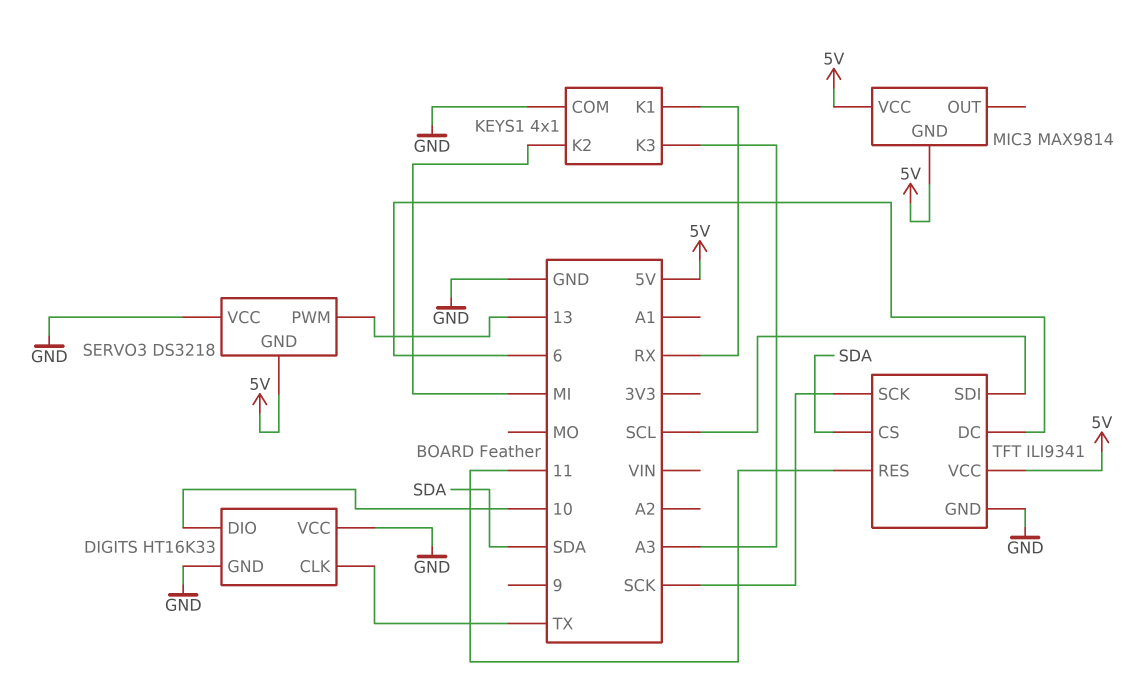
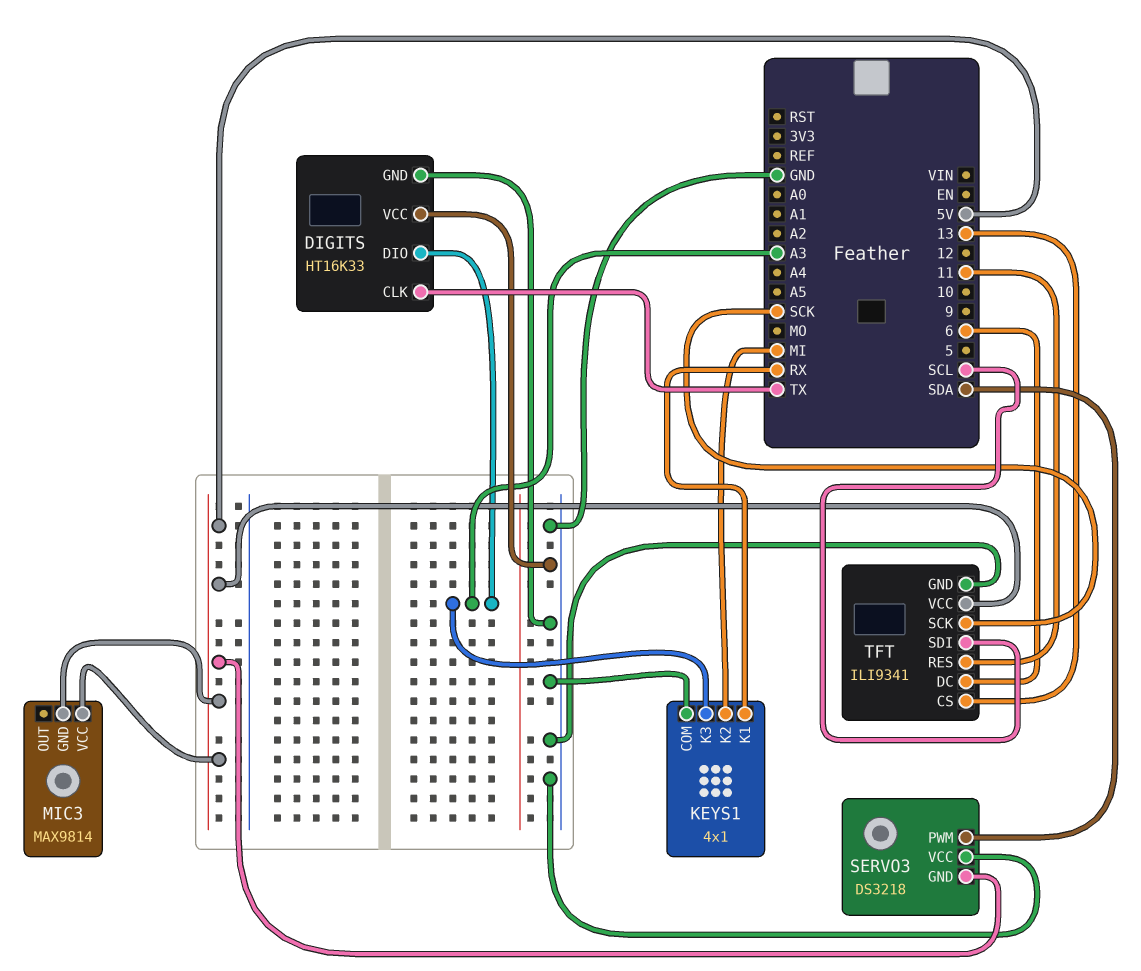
DIGITS pin DIO: 10 -> A3
SERVO3 pin PWM: 13 -> SDA
TFT pin CS: SDA -> 13

